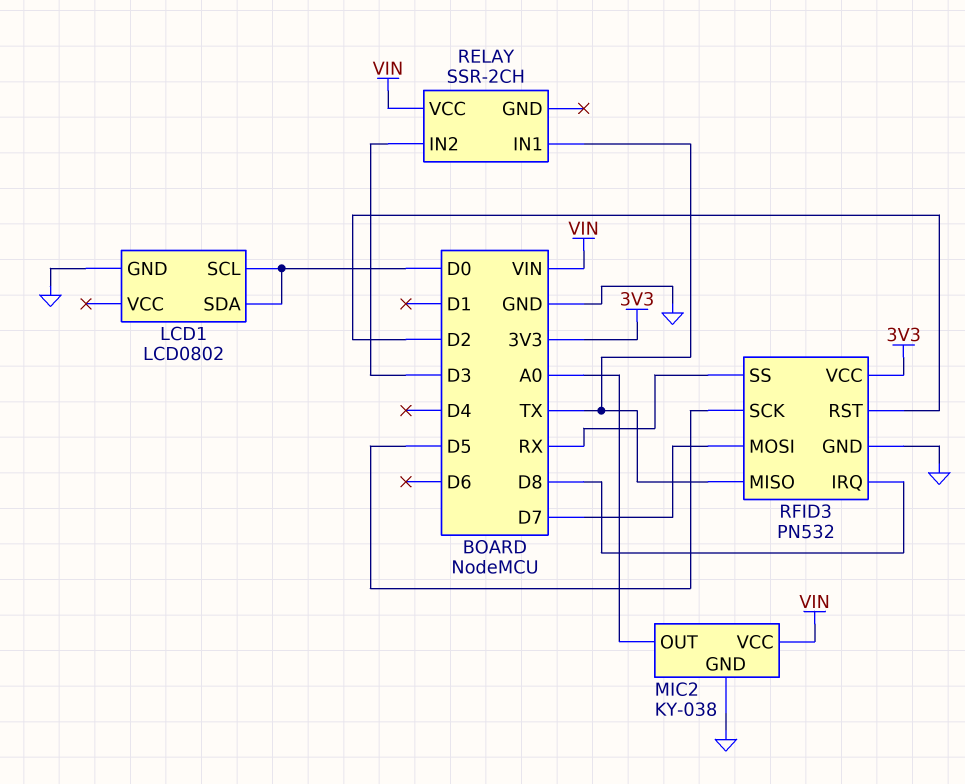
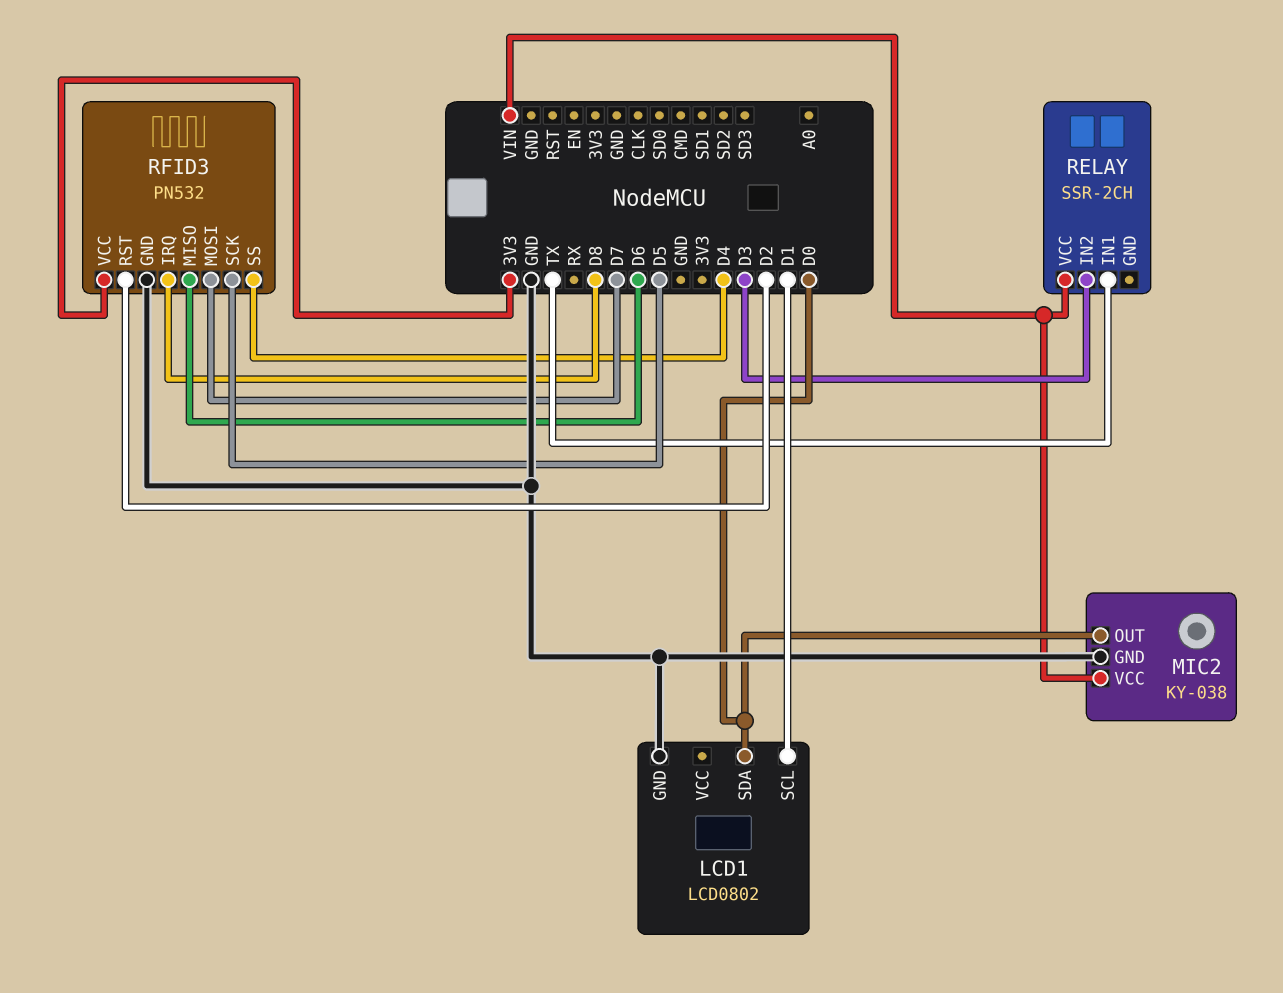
LCD1 pin SCL: D0 -> D1
MIC2 pin OUT: A0 -> D0
RFID3 pin MISO: TX -> D6
RFID3 pin SS: RX -> D4

